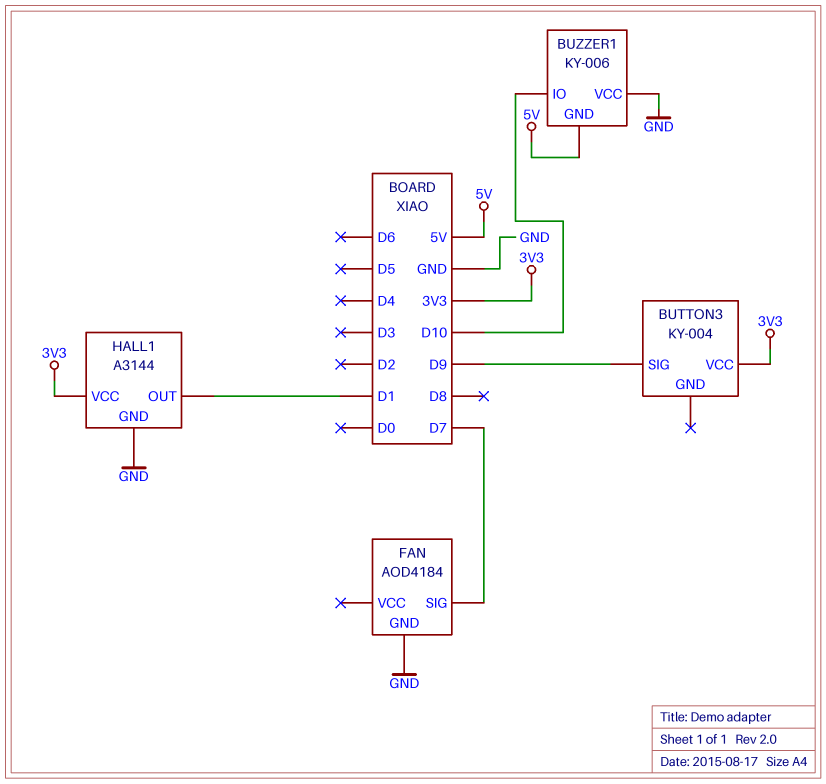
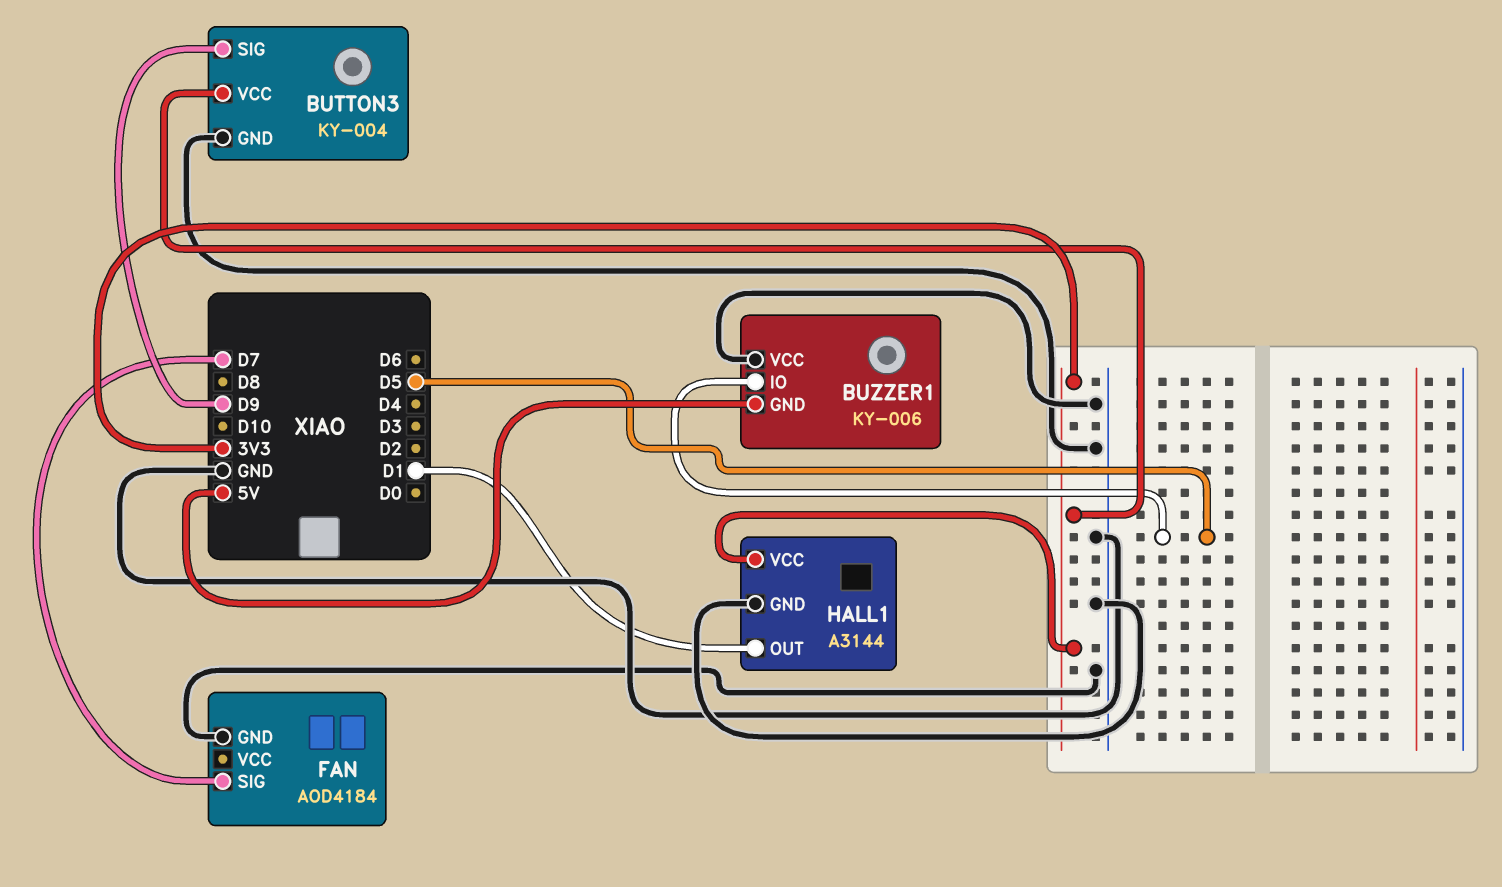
BUTTON3 pin GND: none -> GND
BUZZER1 pin IO: D10 -> D5

